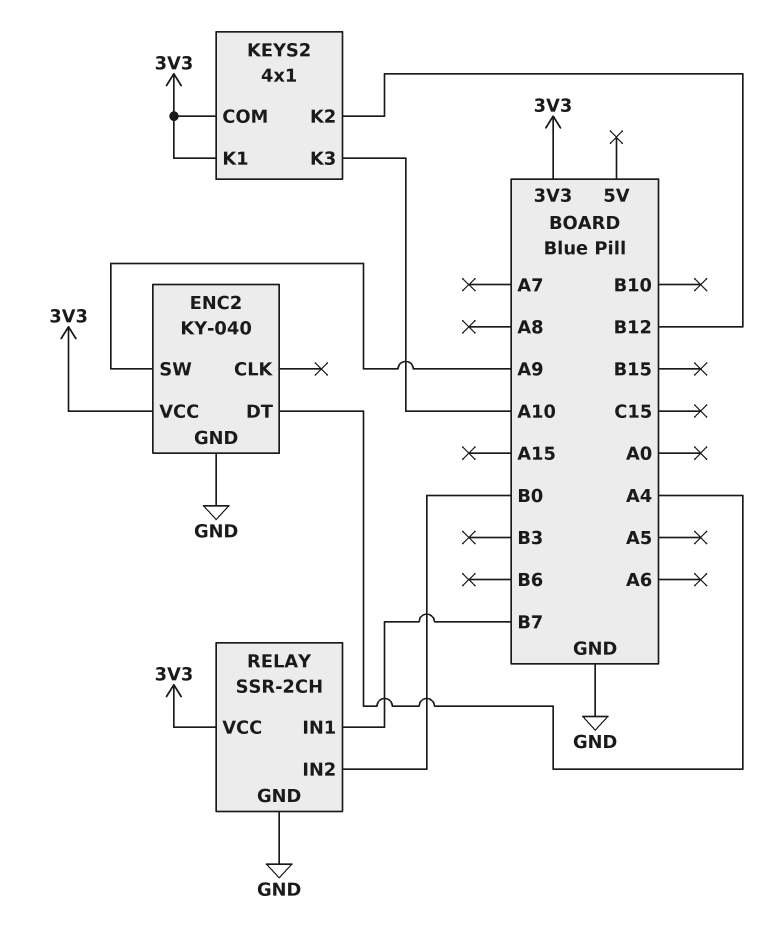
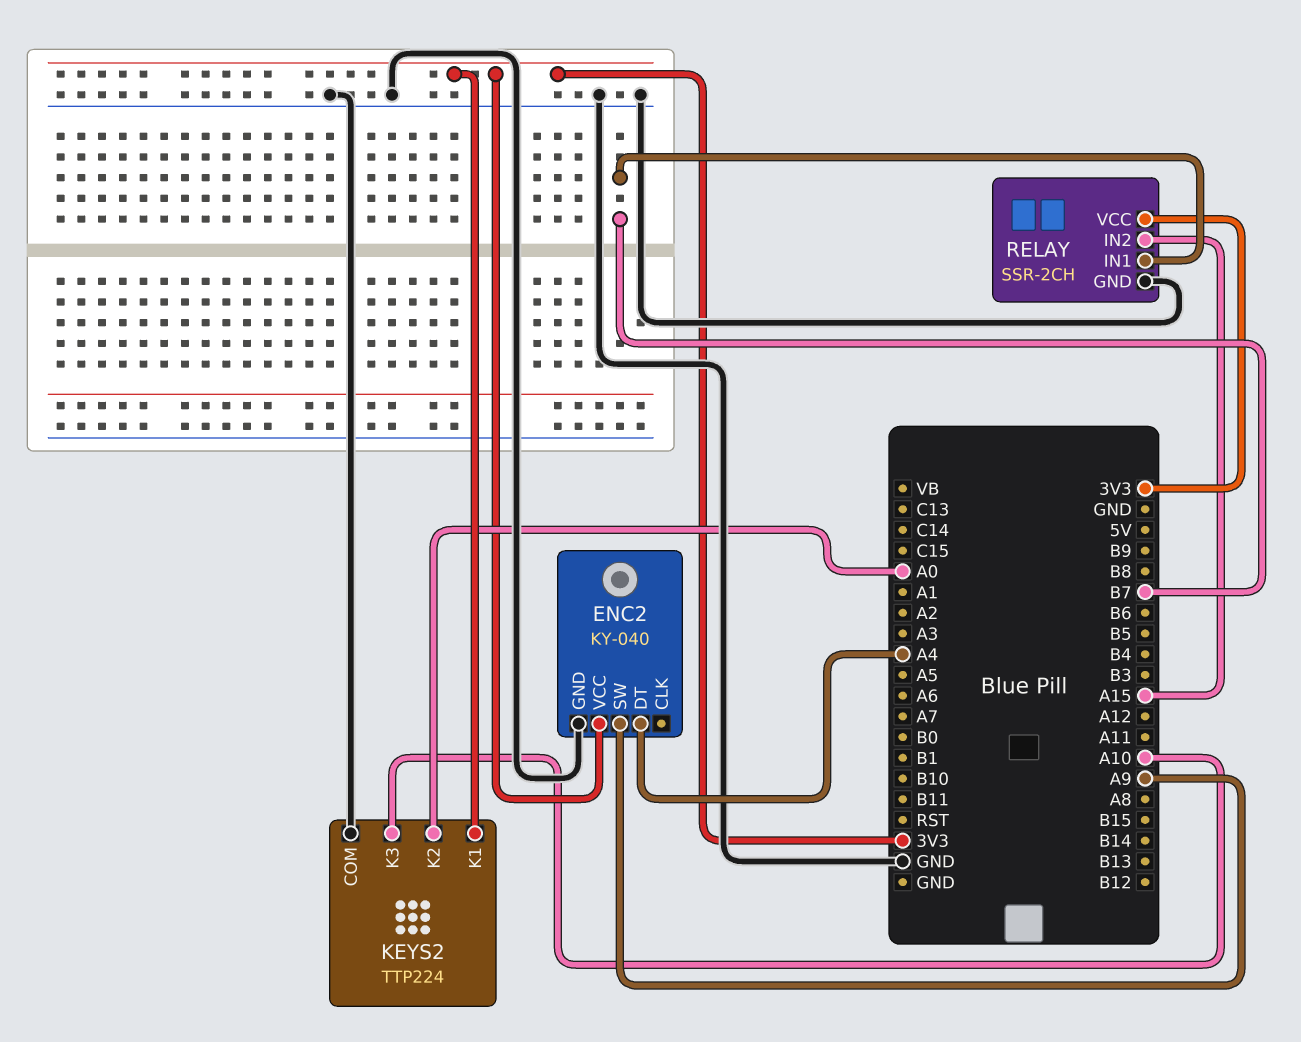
KEYS2: 4x1 -> TTP224
KEYS2 pin COM: 3V3 -> GND
KEYS2 pin K2: B12 -> A0
RELAY pin IN2: B0 -> A15

